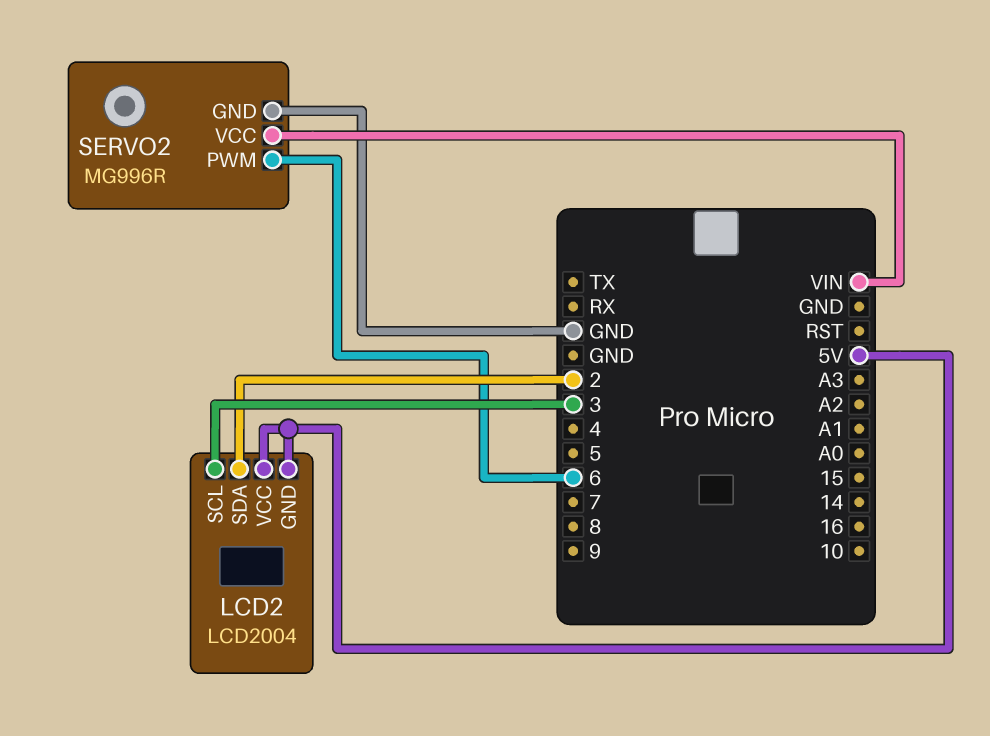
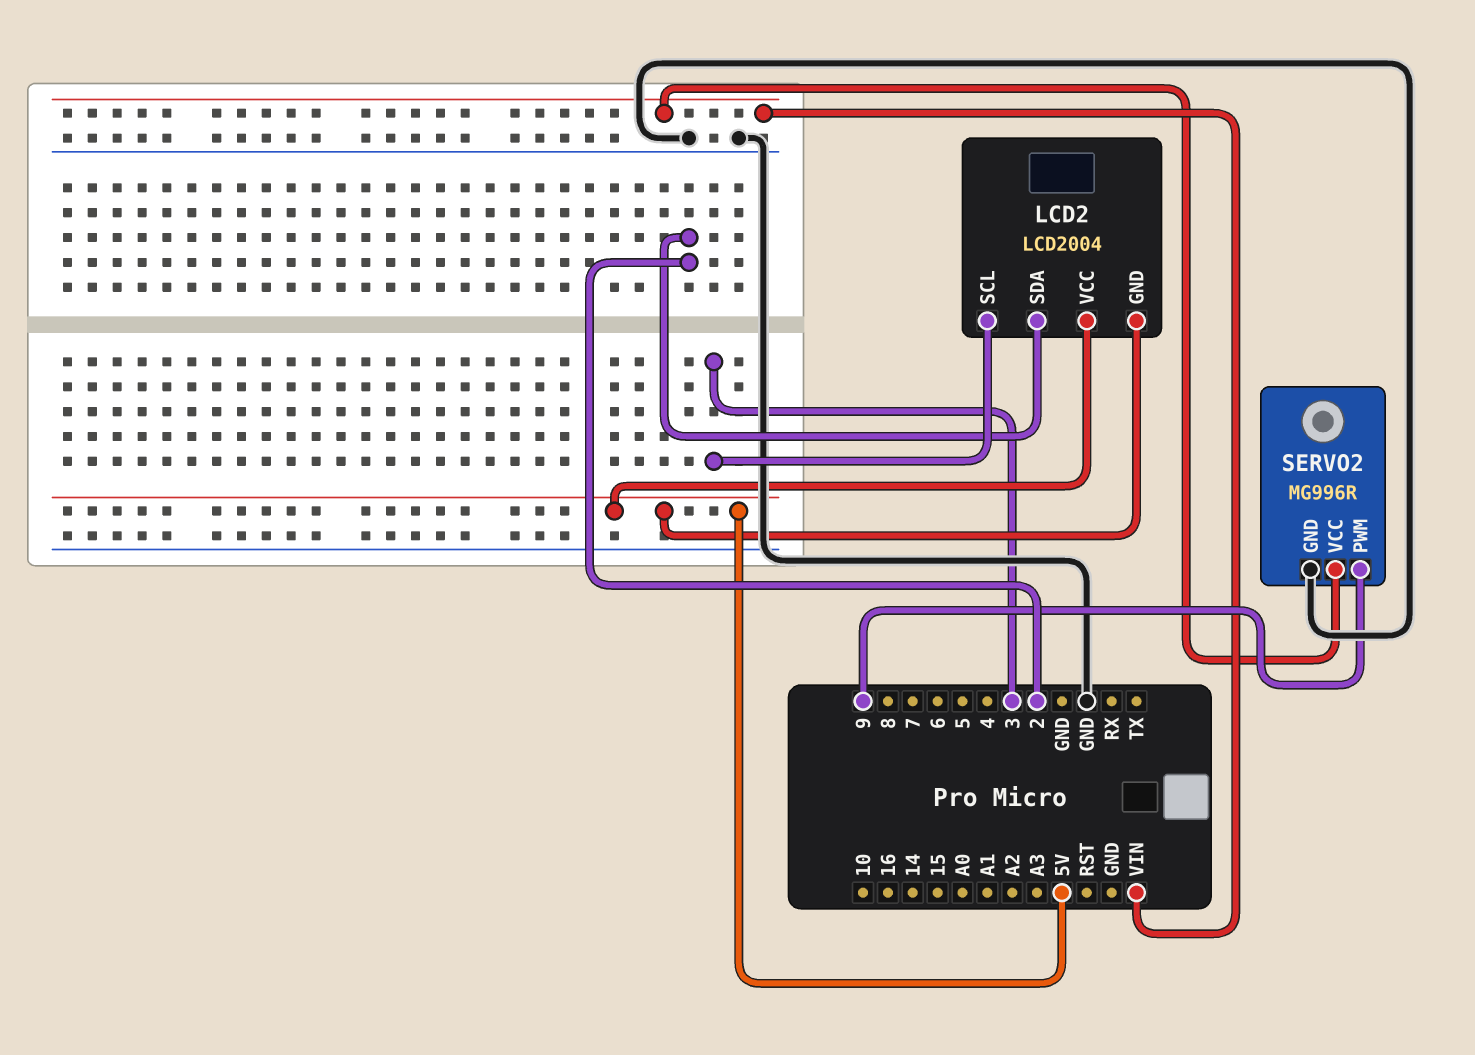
SERVO2 pin PWM: 6 -> 9

